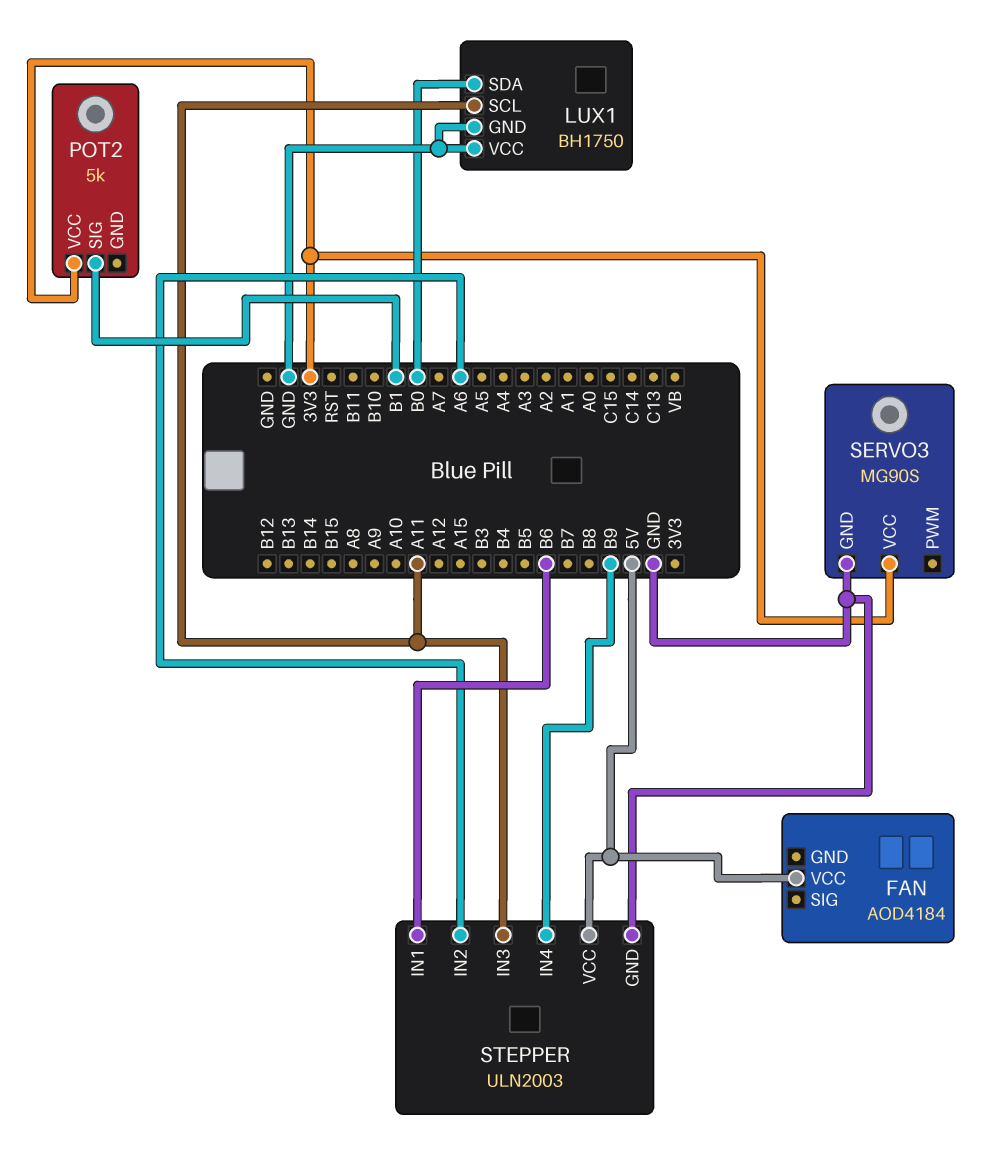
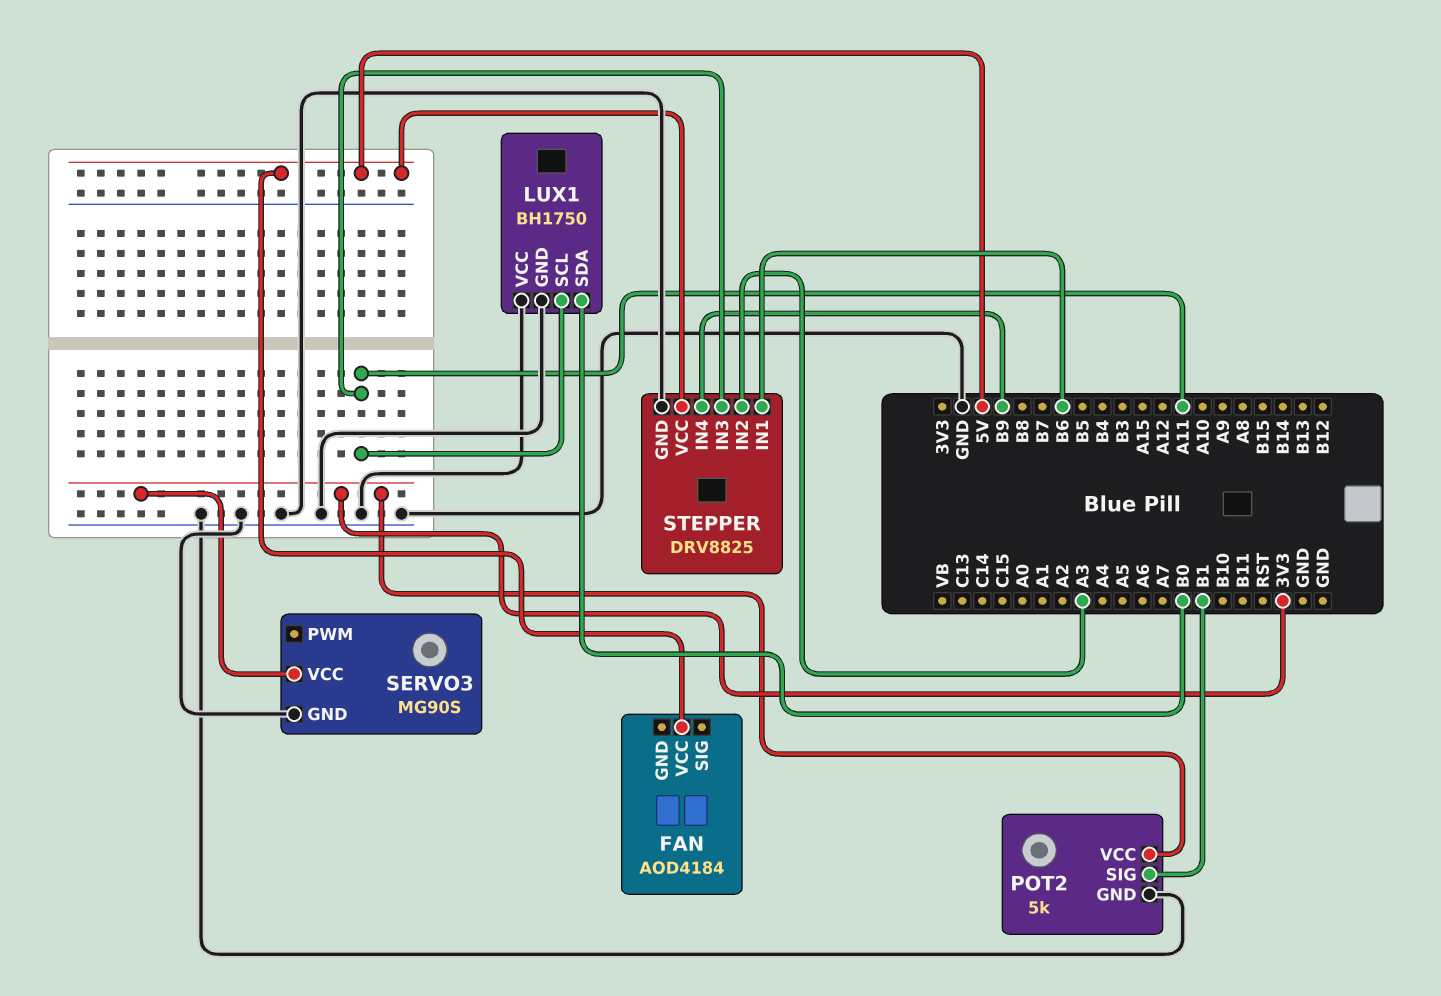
POT2 pin GND: none -> GND
STEPPER: ULN2003 -> DRV8825
STEPPER pin IN2: A6 -> A3

